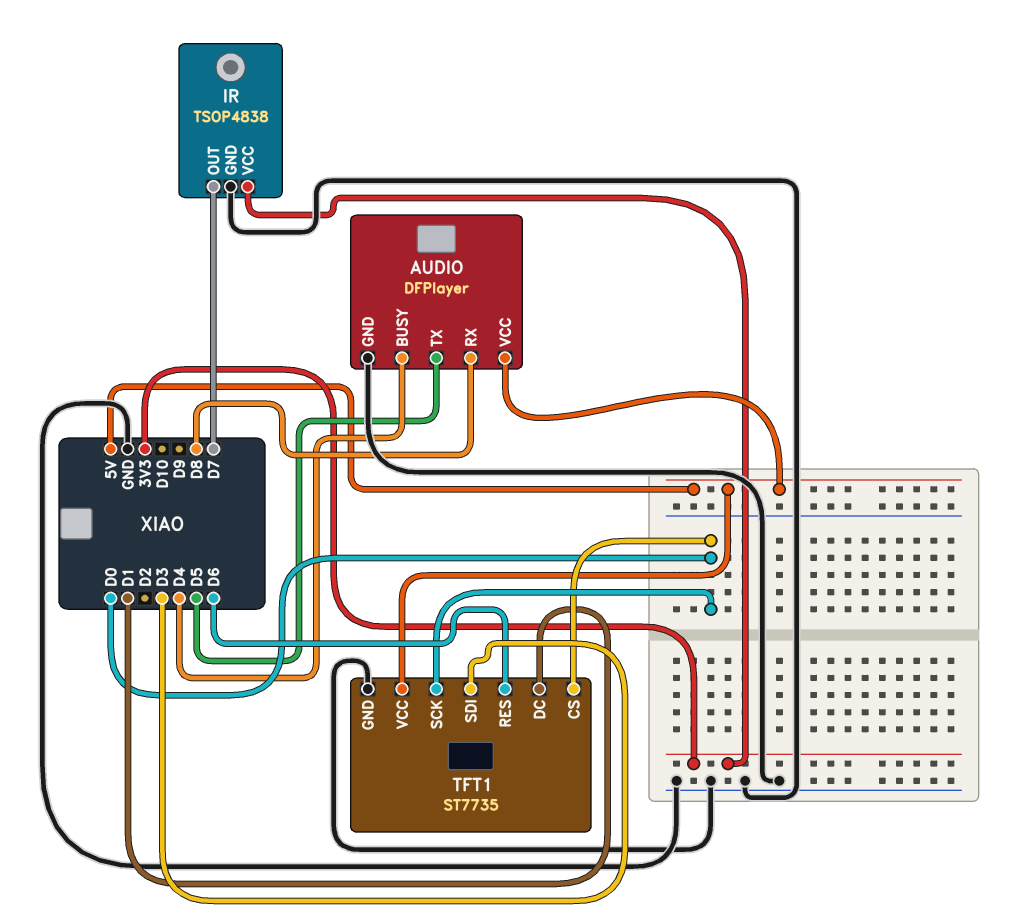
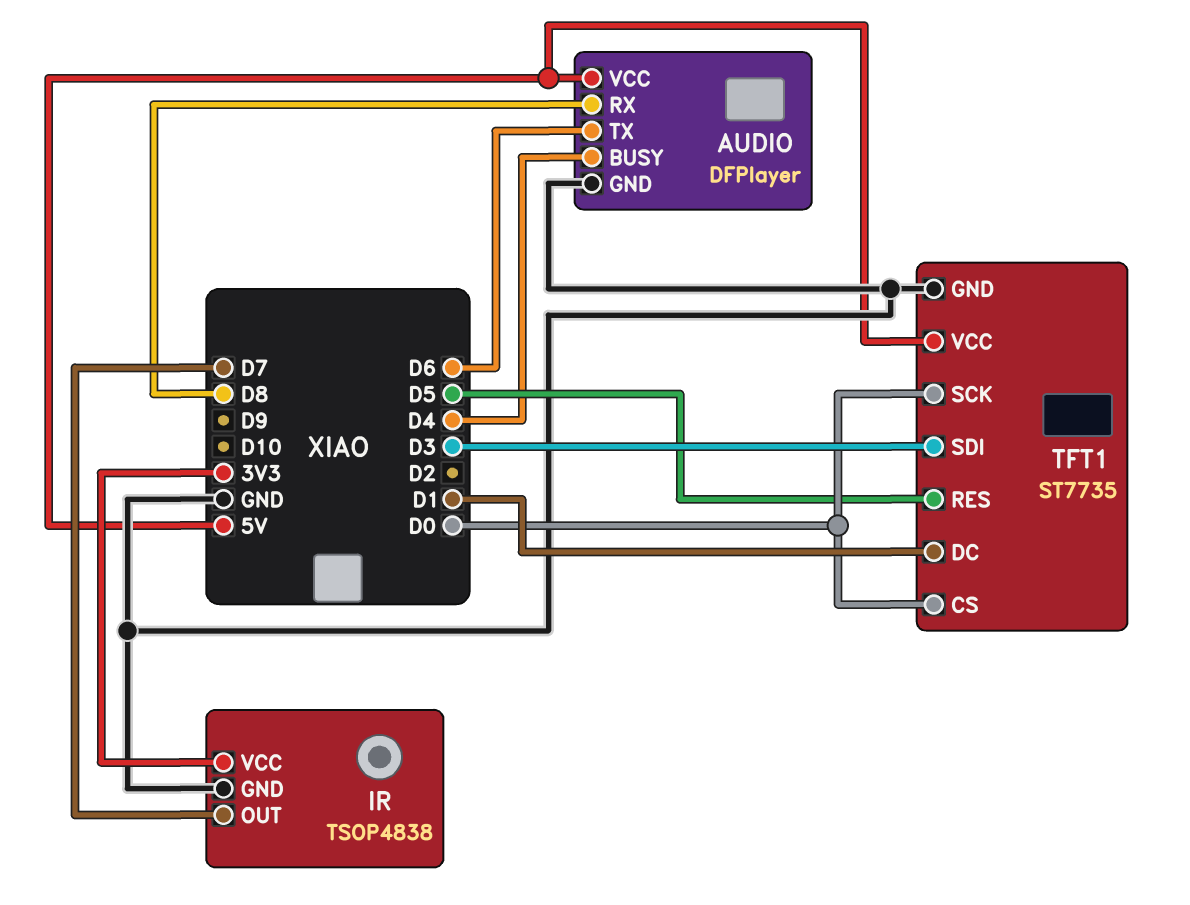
AUDIO pin TX: D5 -> D6
TFT1 pin RES: D6 -> D5

